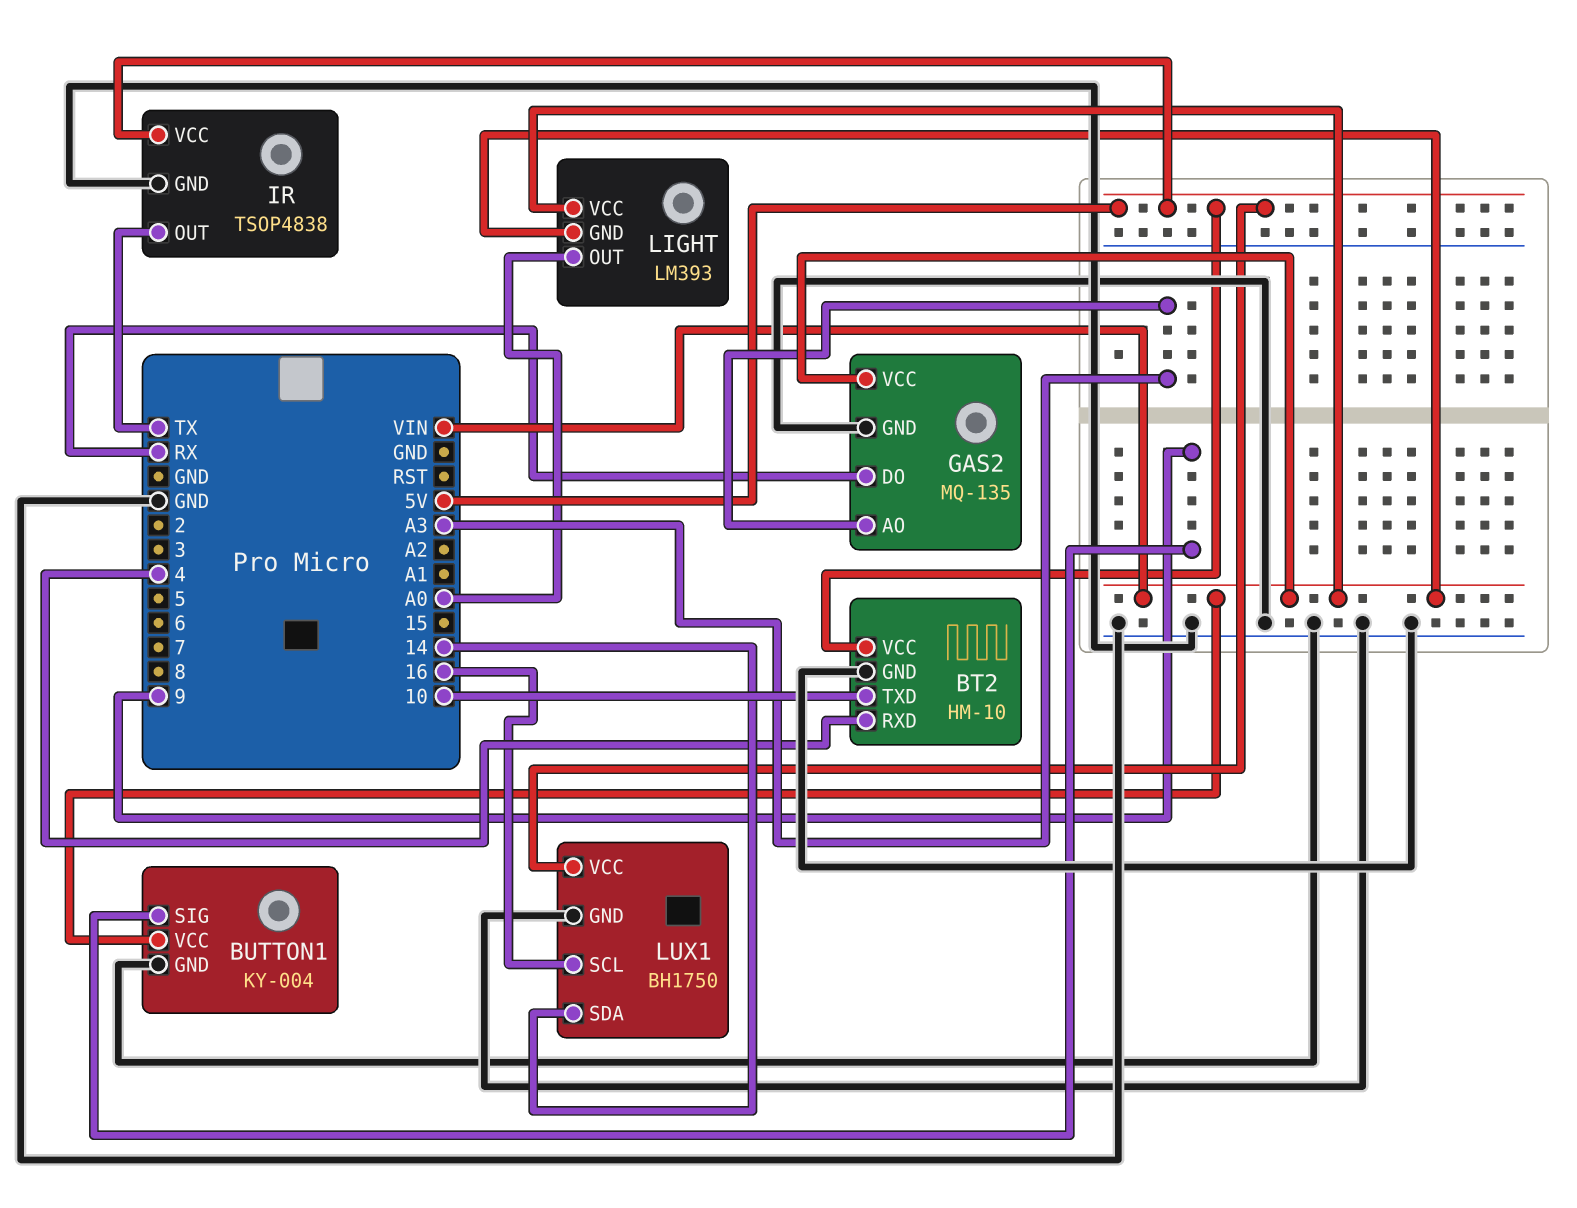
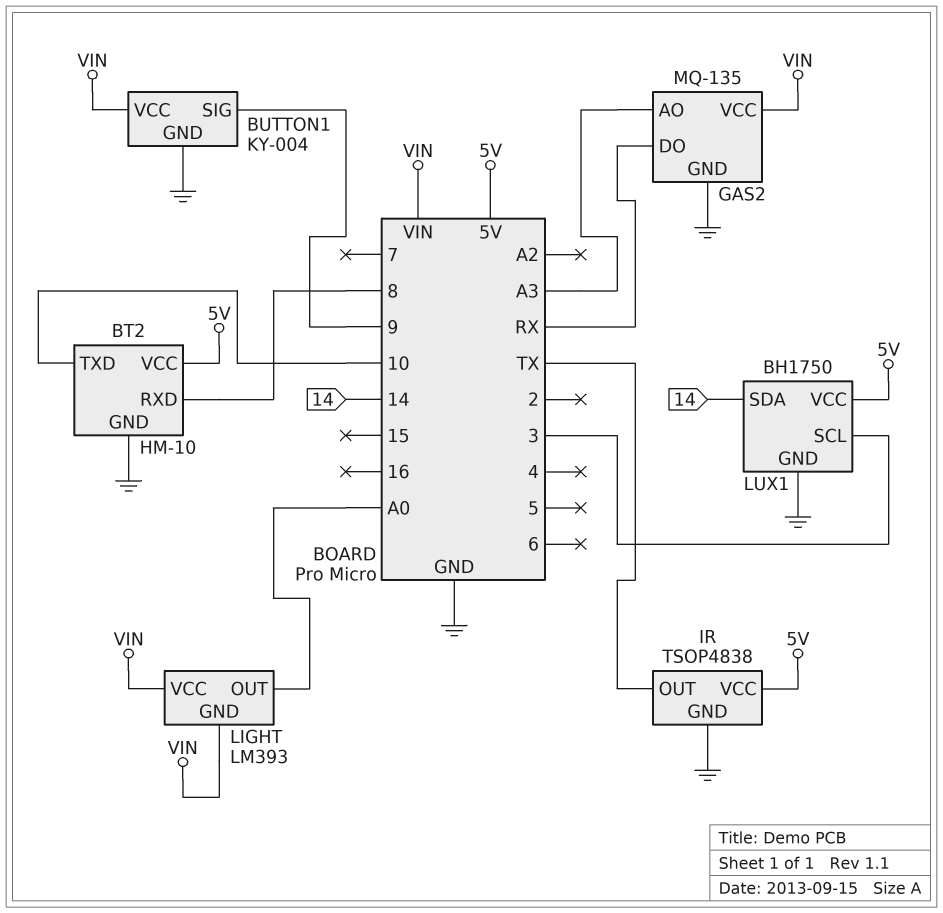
BT2 pin RXD: 4 -> 8
LUX1 pin SCL: 16 -> 3

